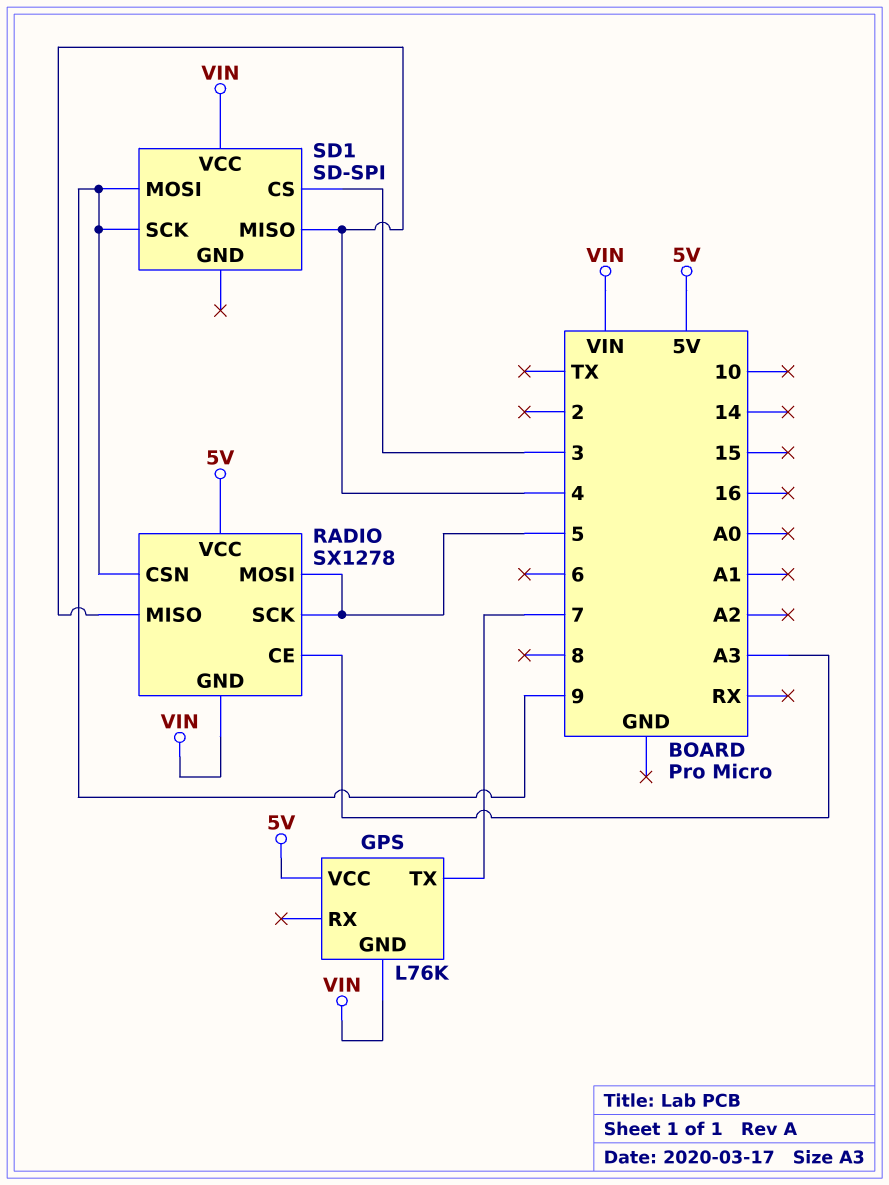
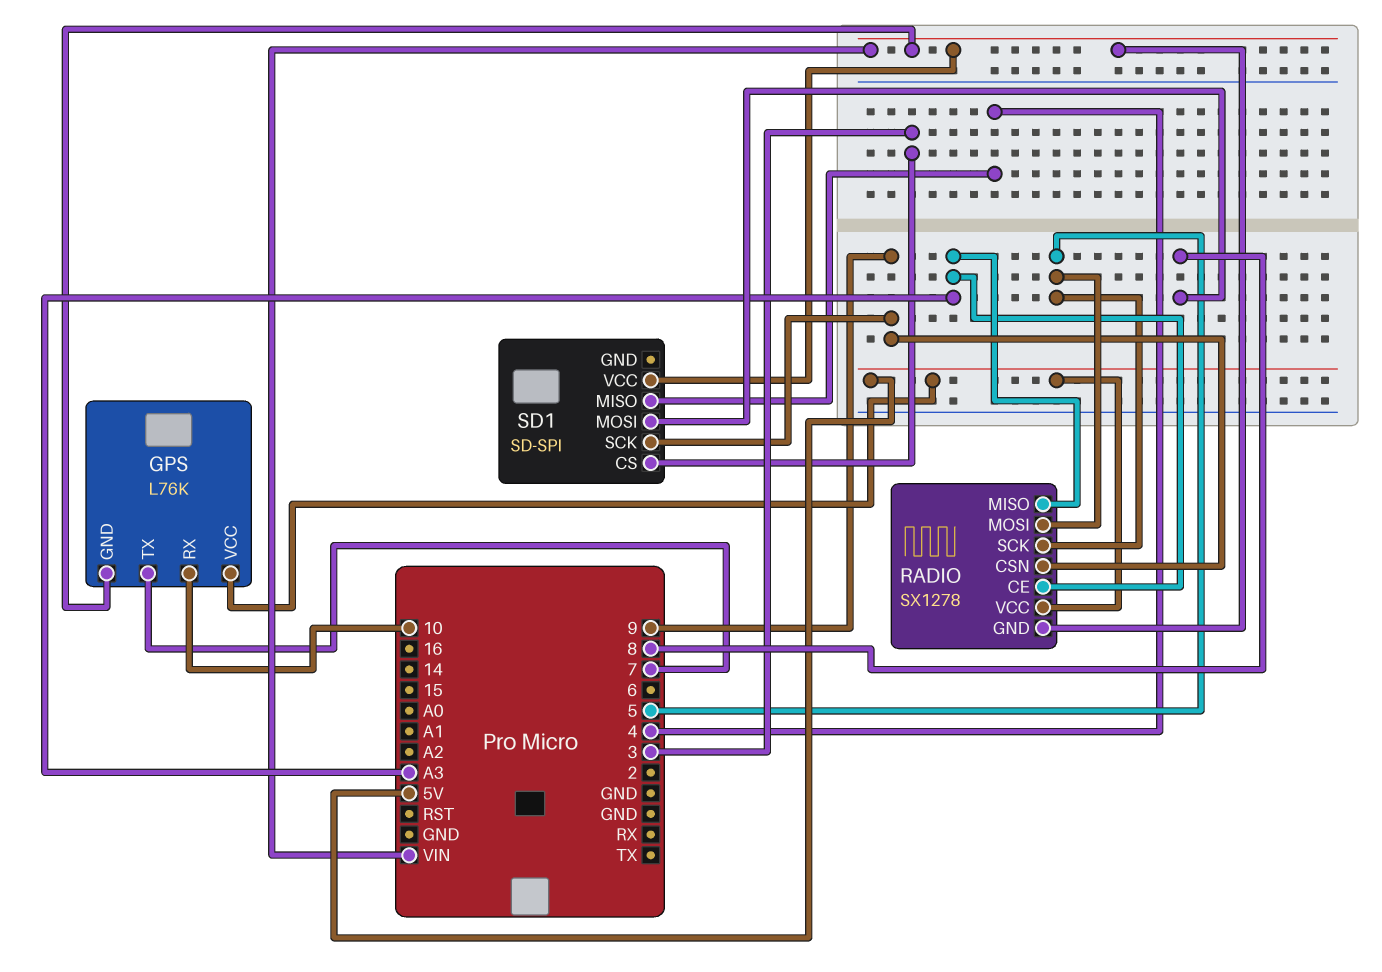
GPS pin RX: none -> 10
RADIO pin MISO: 4 -> A3
SD1 pin MOSI: 9 -> 8

